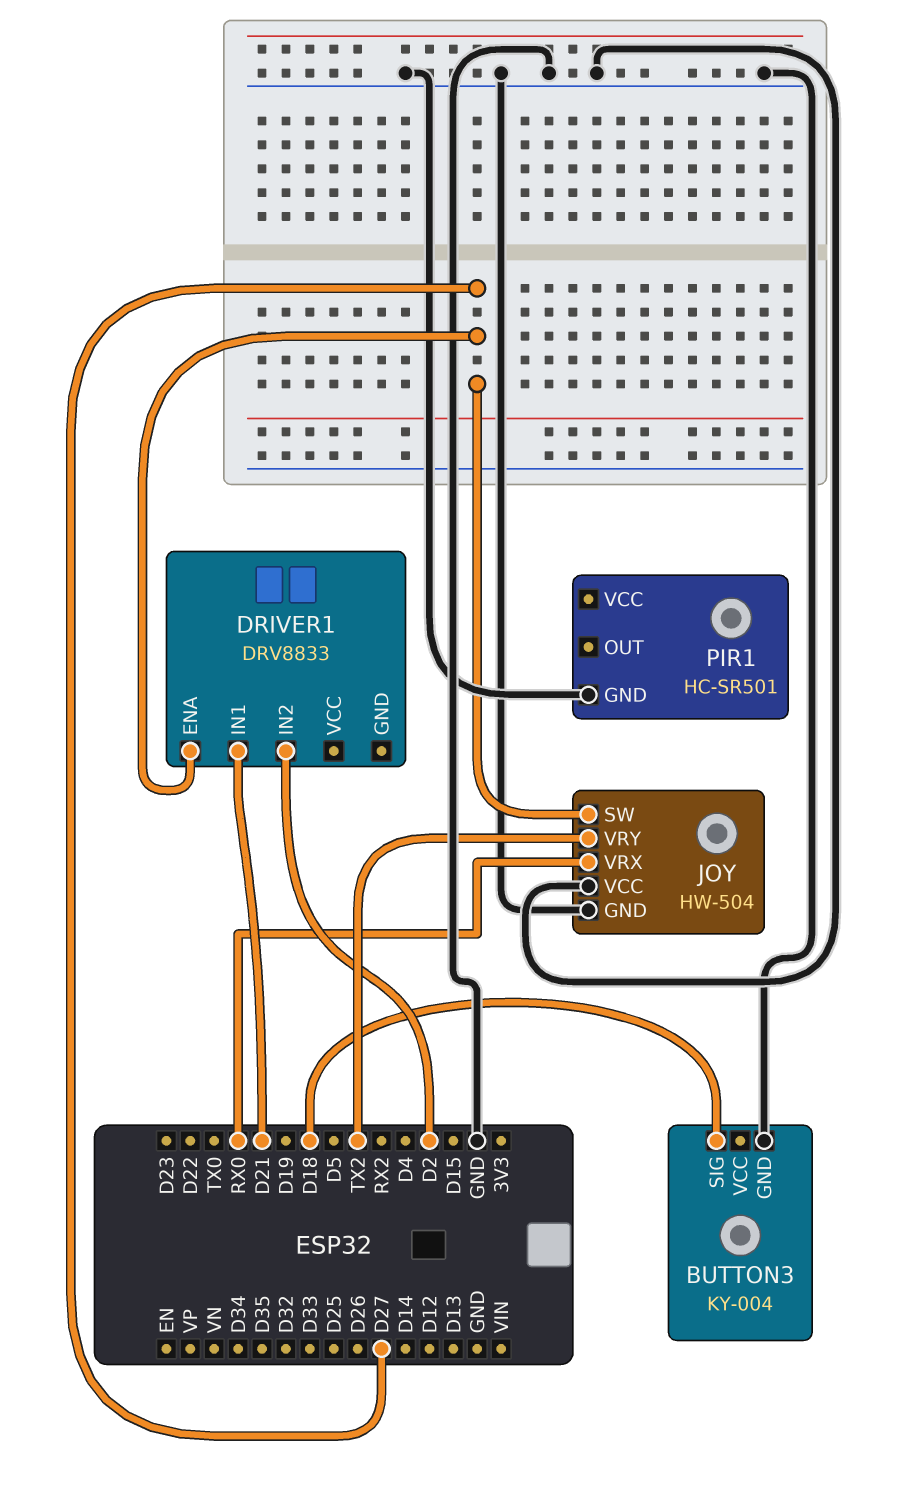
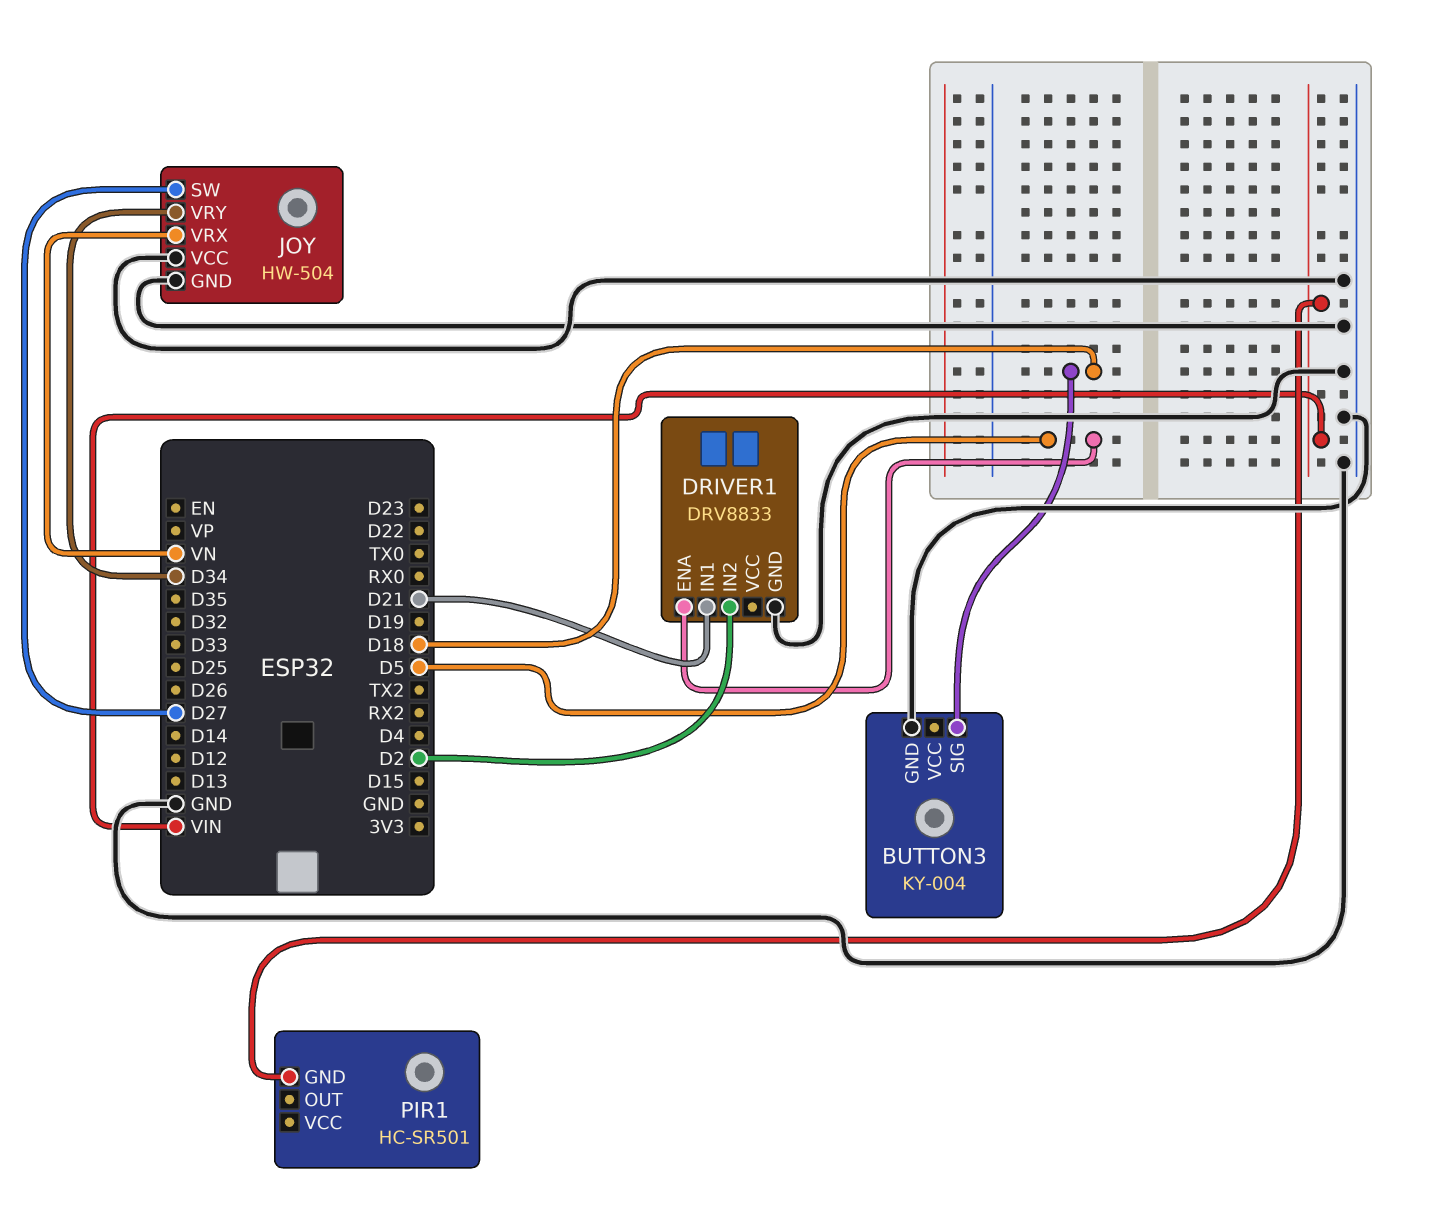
DRIVER1 pin ENA: D27 -> D5
DRIVER1 pin GND: none -> GND
JOY pin VRX: RX0 -> VN
JOY pin VRY: TX2 -> D34
PIR1 pin GND: GND -> VIN

